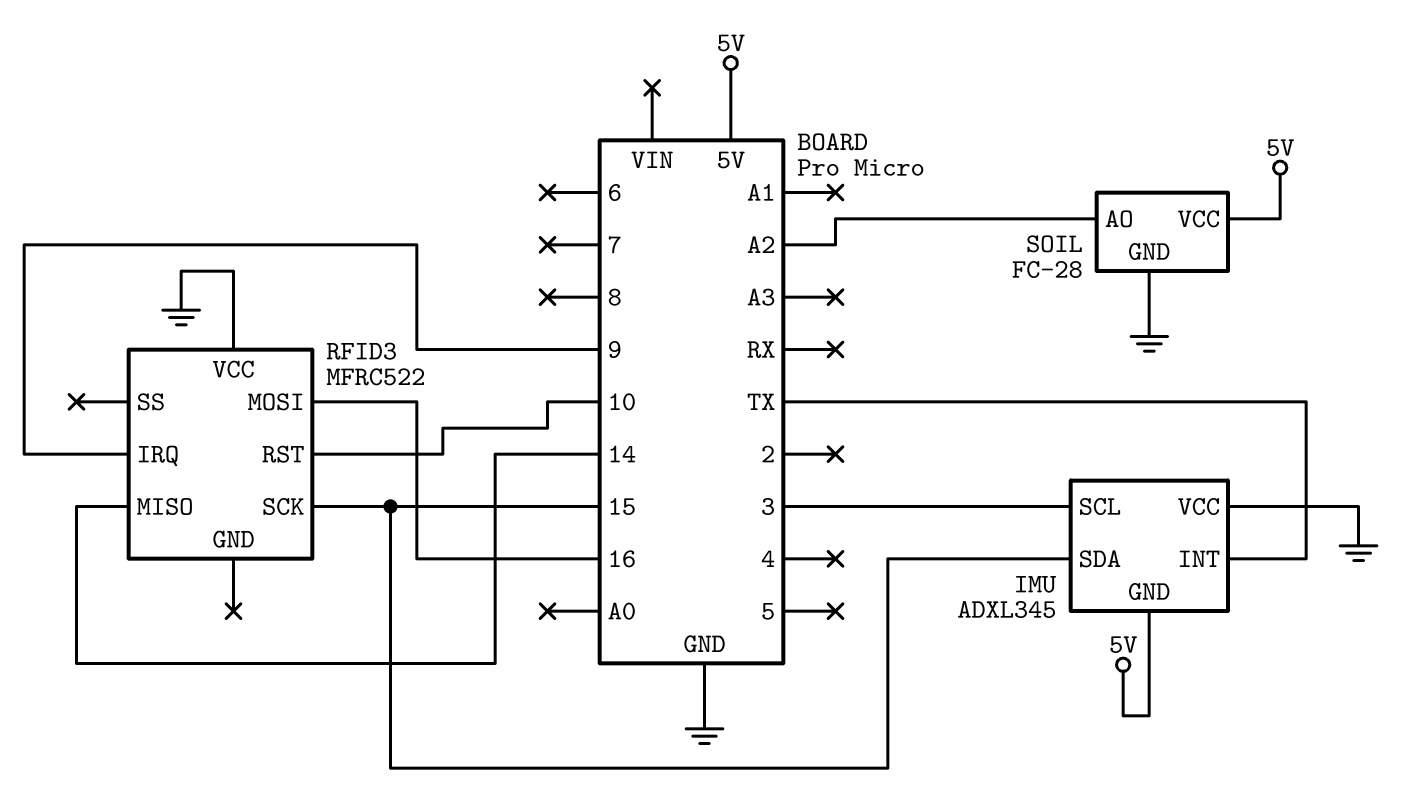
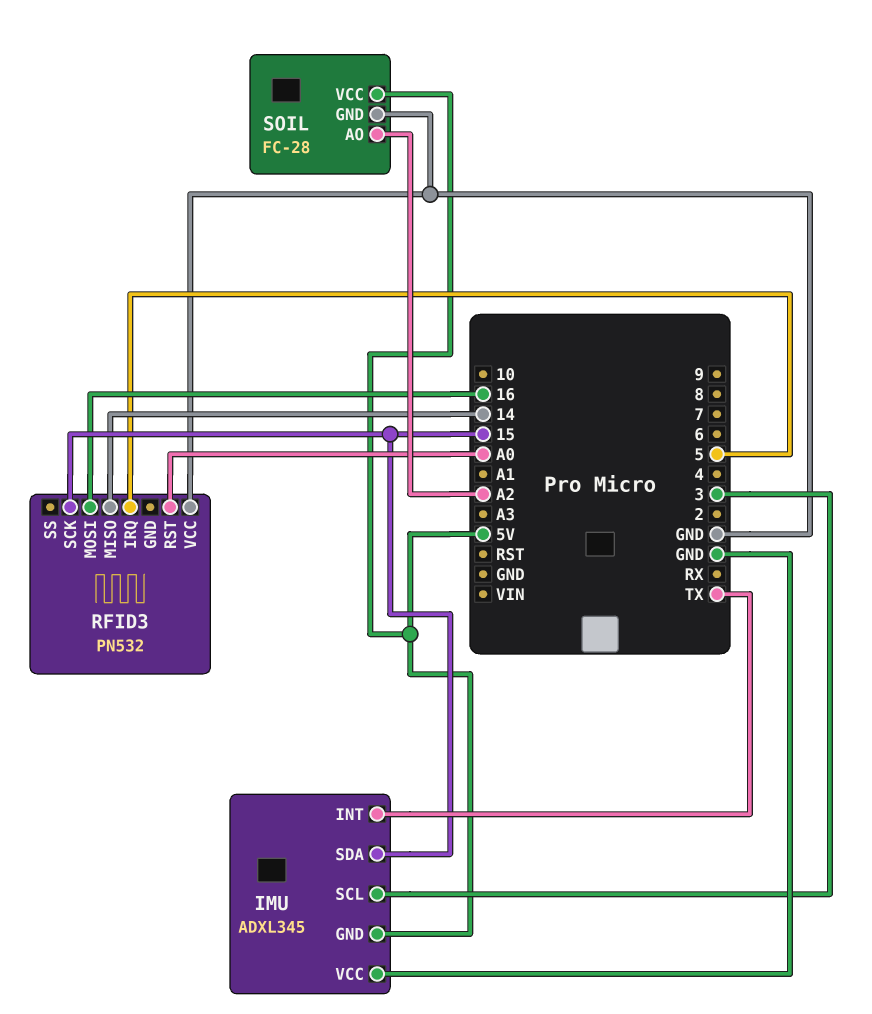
RFID3: MFRC522 -> PN532
RFID3 pin IRQ: 9 -> 5
RFID3 pin RST: 10 -> A0

